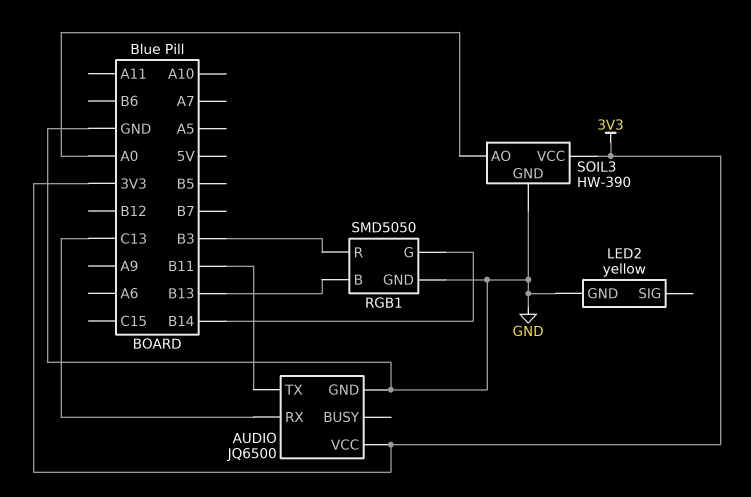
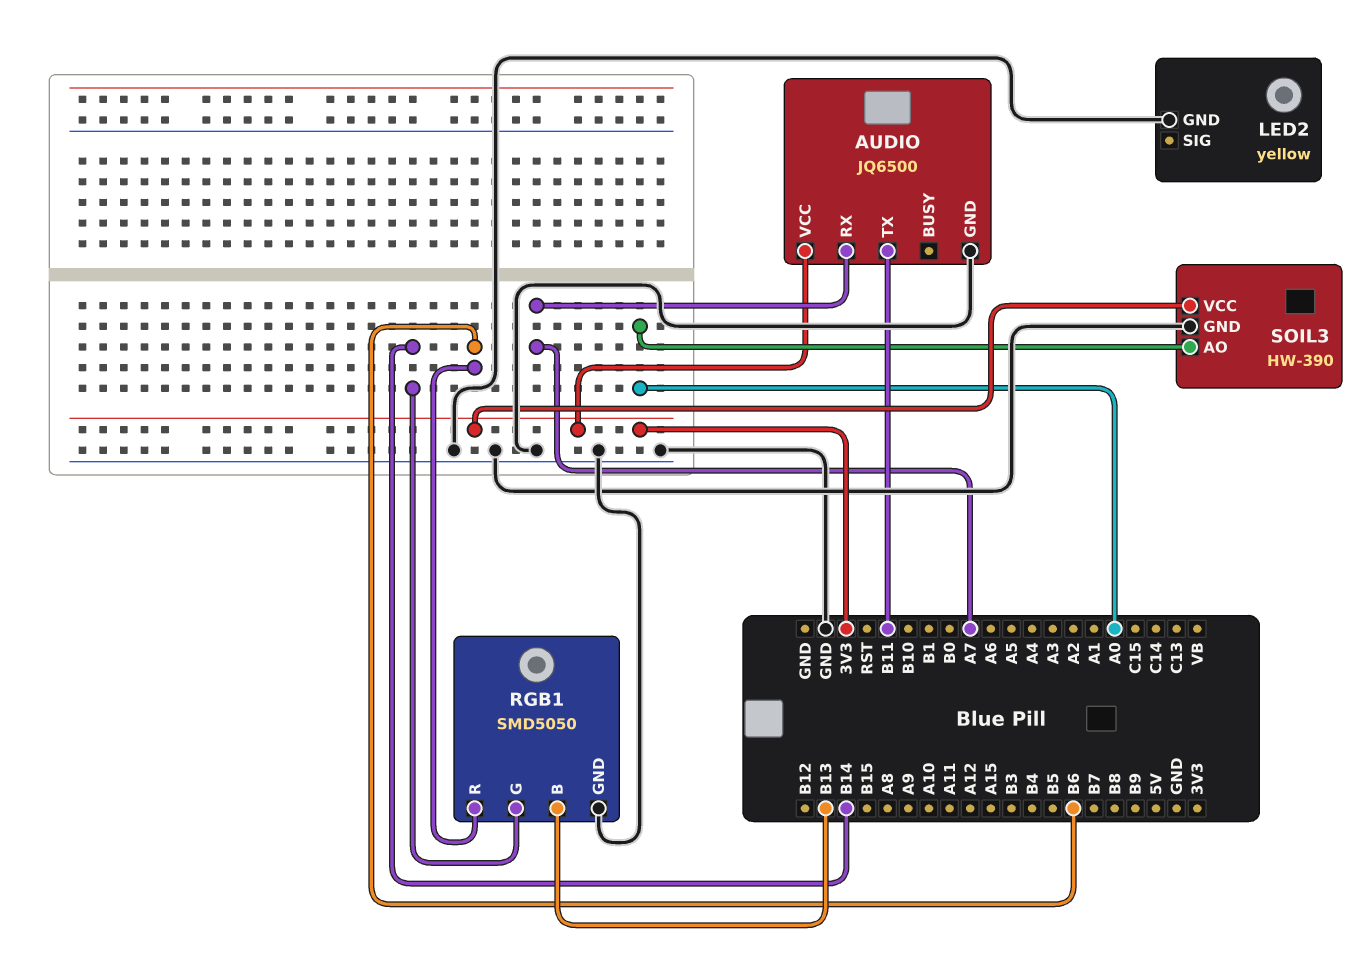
AUDIO pin RX: C13 -> A7
RGB1 pin R: B3 -> B6

